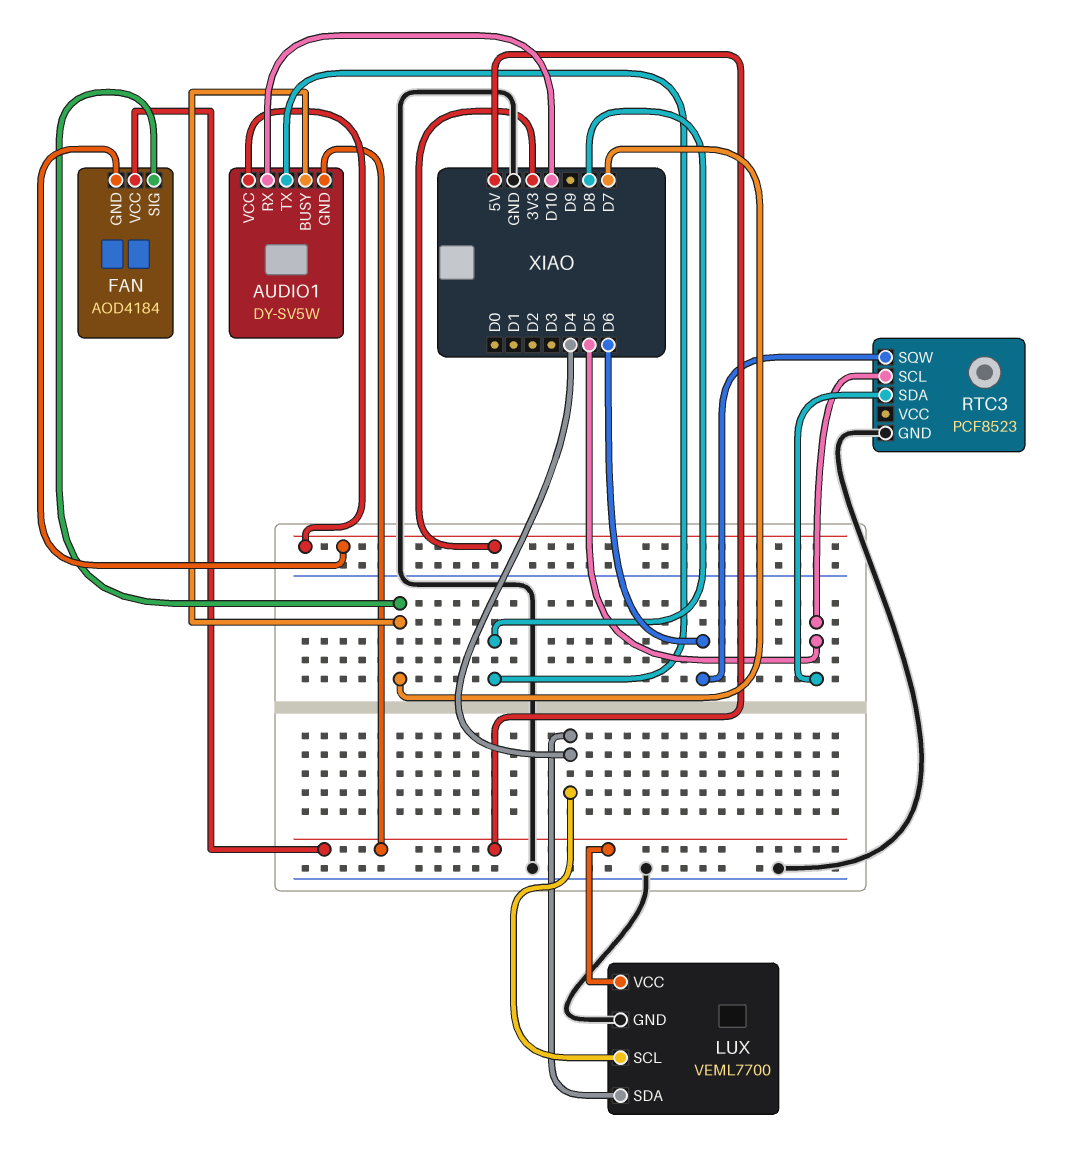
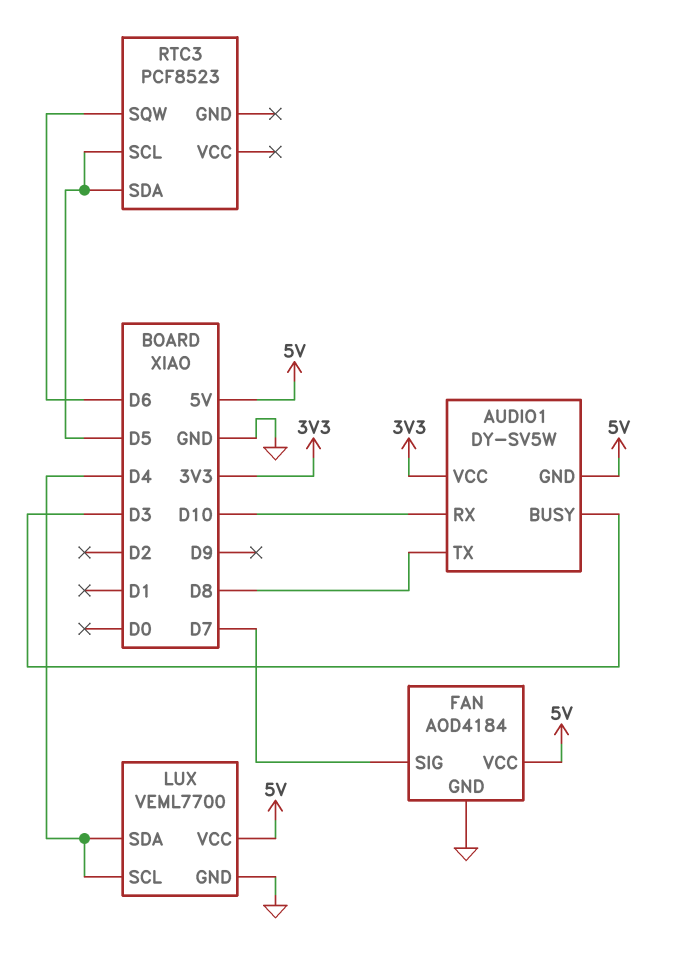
AUDIO1 pin BUSY: D7 -> D3
FAN pin GND: 3V3 -> GND
RTC3 pin GND: GND -> none

